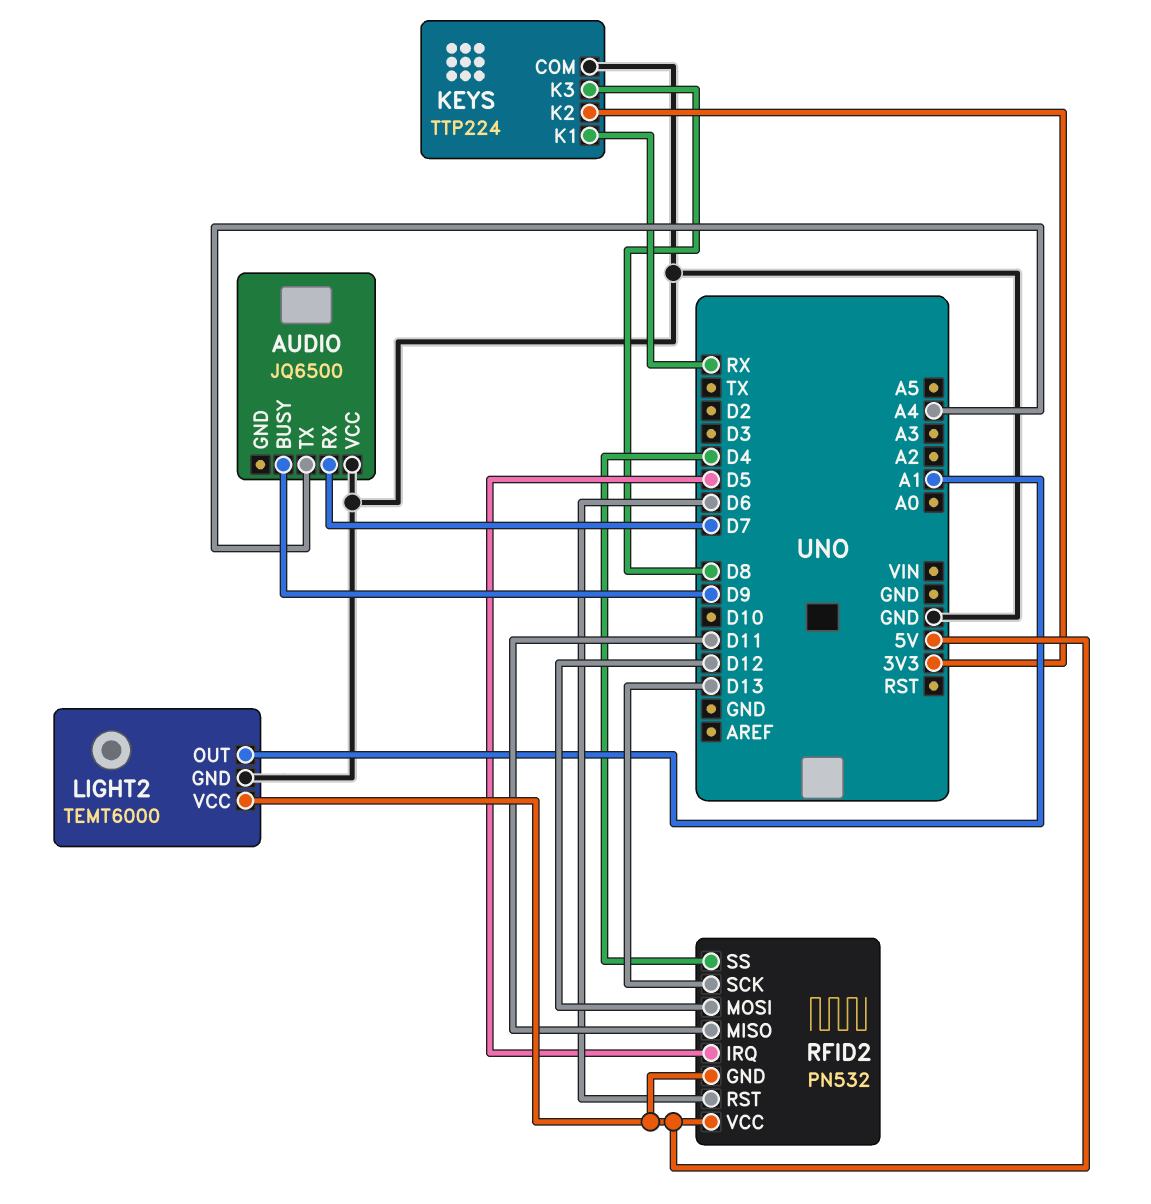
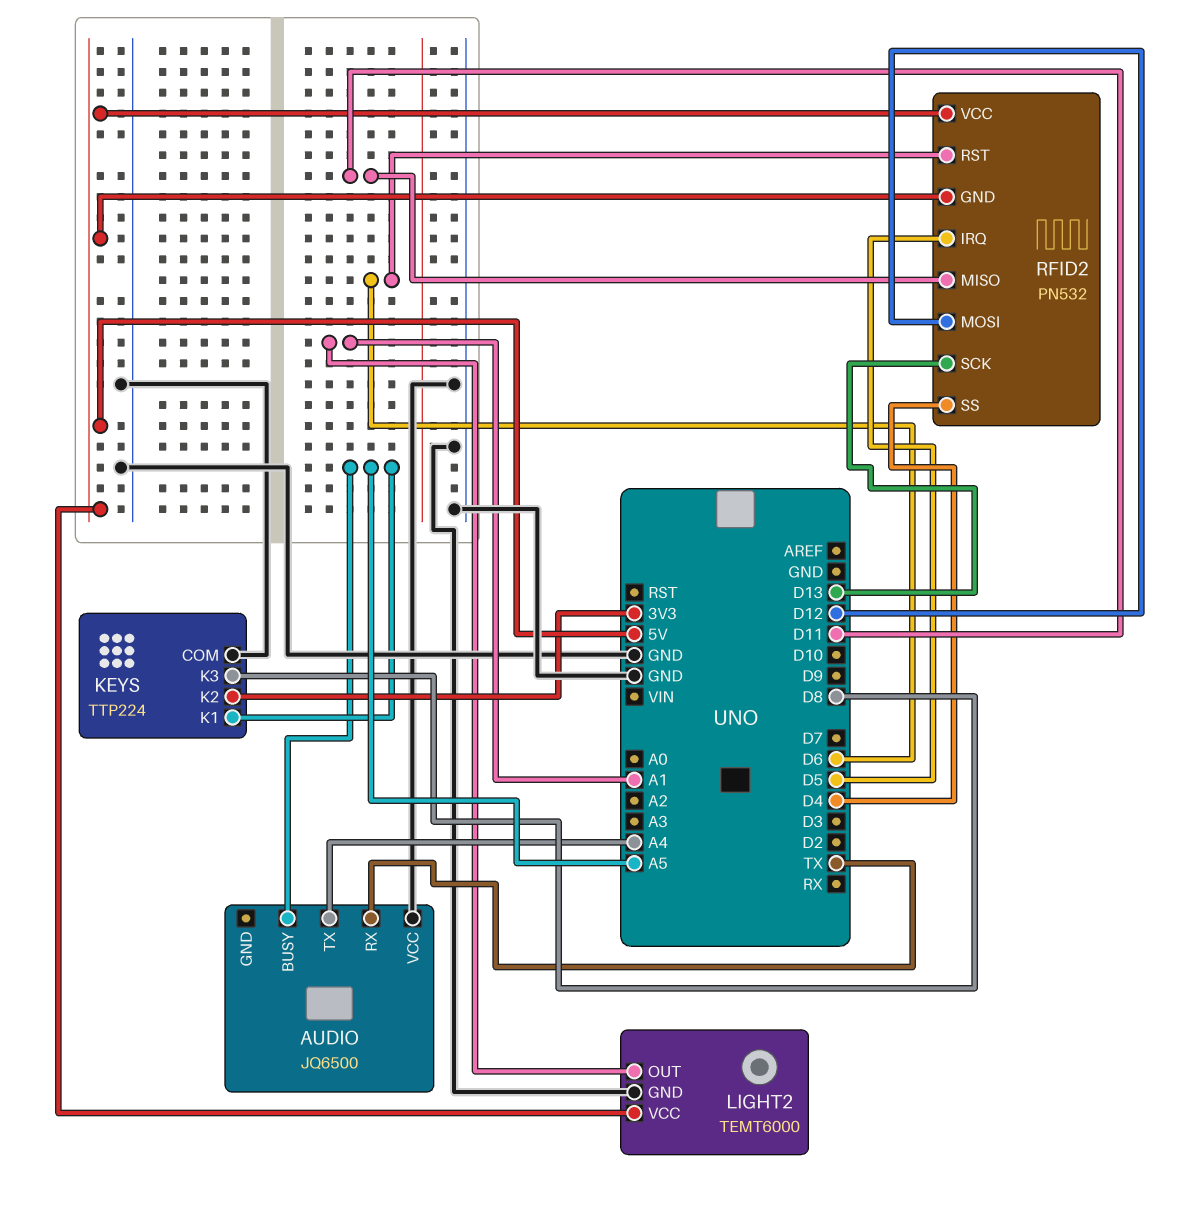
AUDIO pin BUSY: D9 -> A5
AUDIO pin RX: D7 -> TX
KEYS pin K1: RX -> A5

